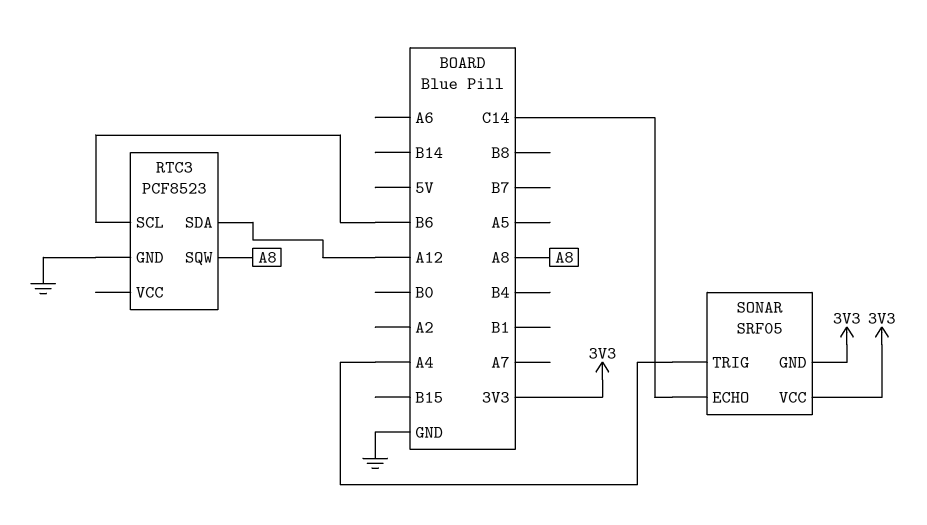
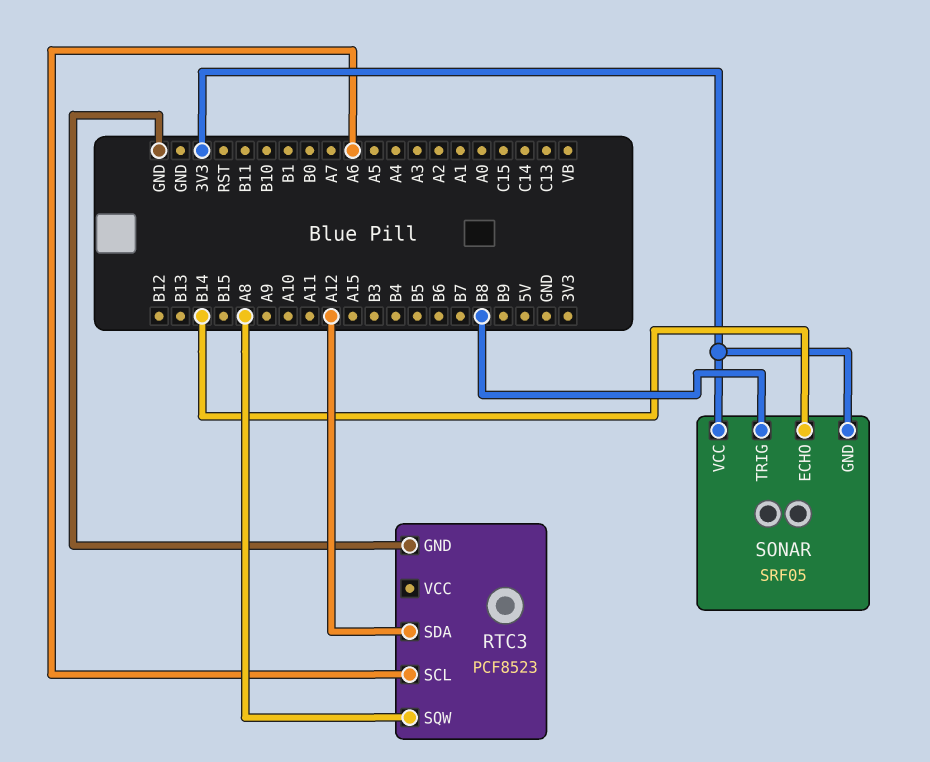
RTC3 pin SCL: B6 -> A6
SONAR pin ECHO: C14 -> B14
SONAR pin TRIG: A4 -> B8

